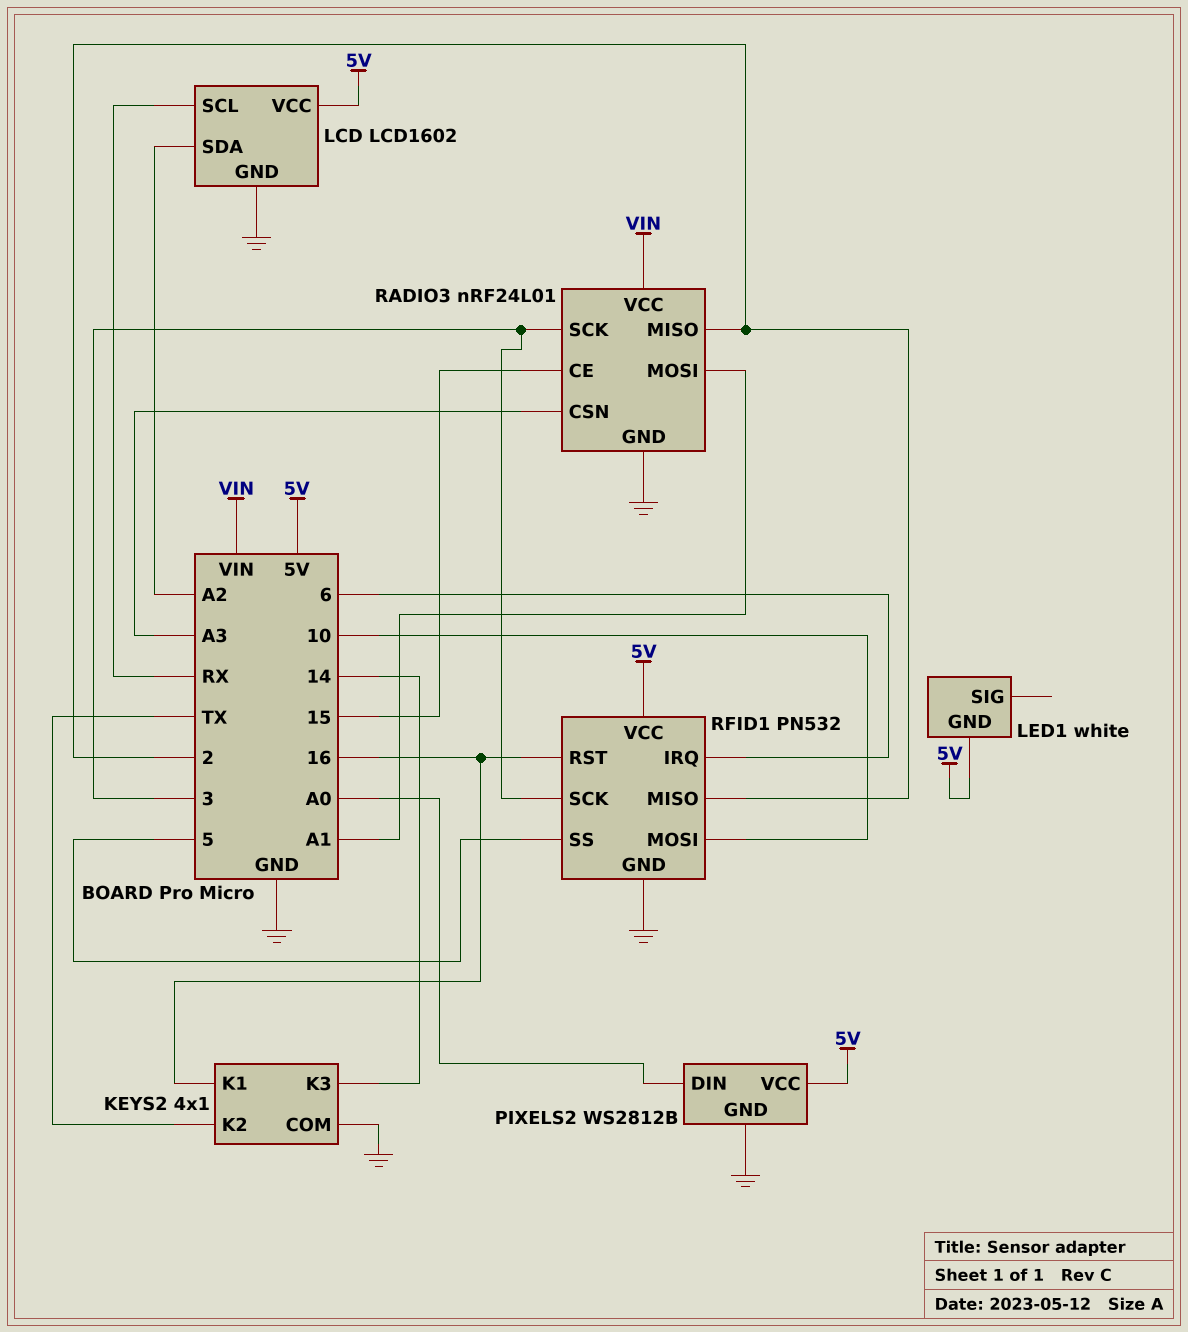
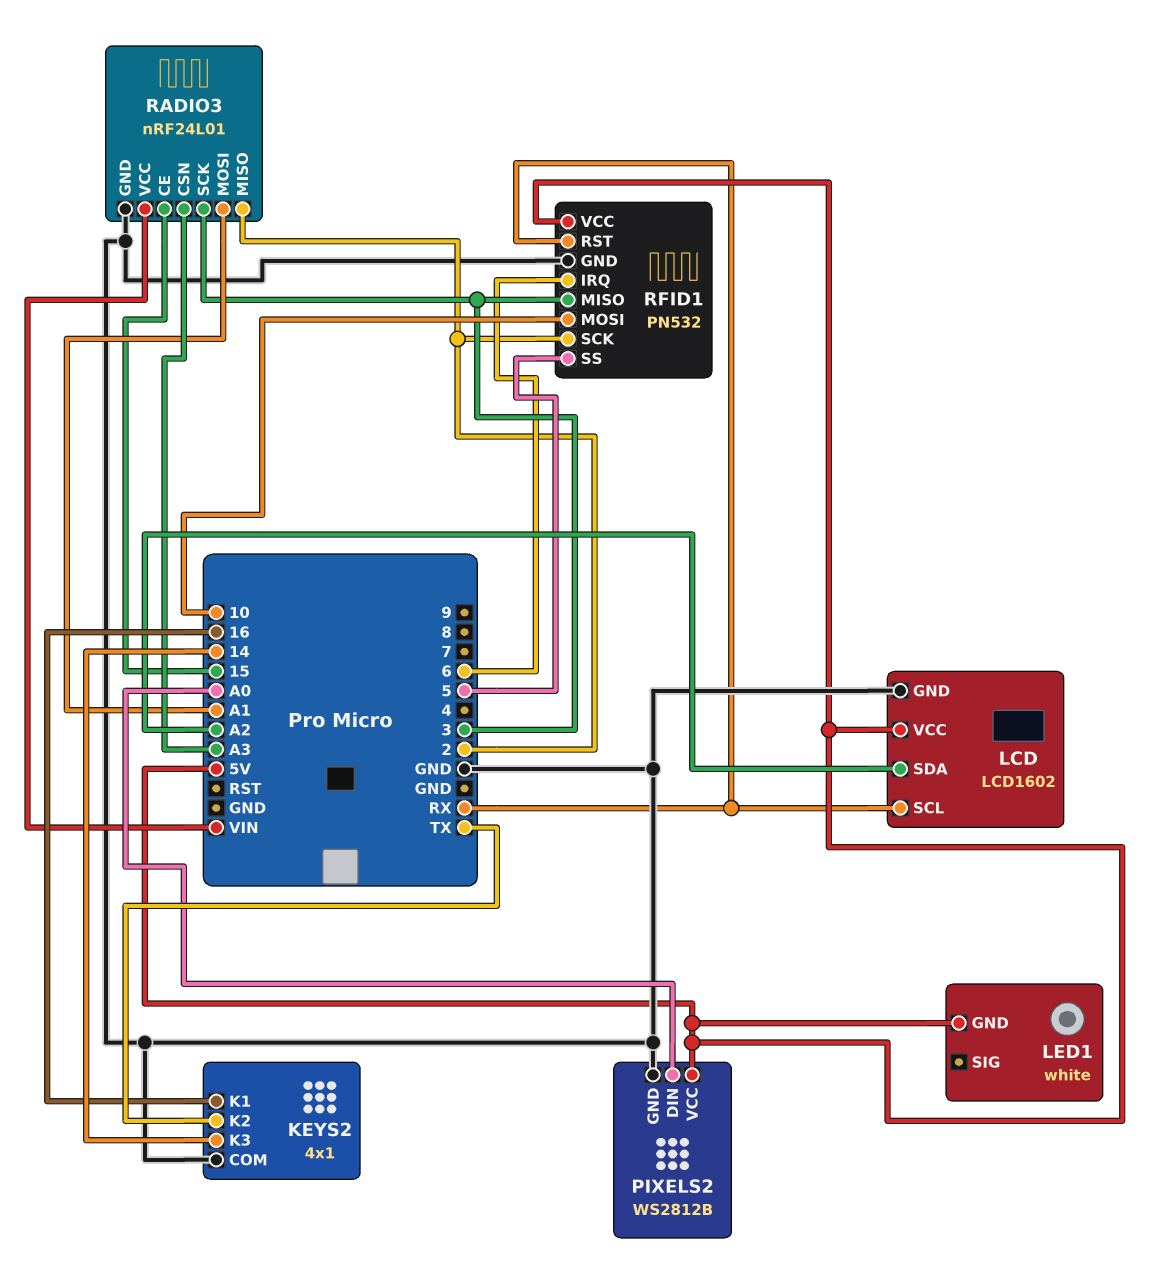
RFID1 pin MISO: 2 -> 3
RFID1 pin RST: 16 -> RX
RFID1 pin SCK: 3 -> 2

